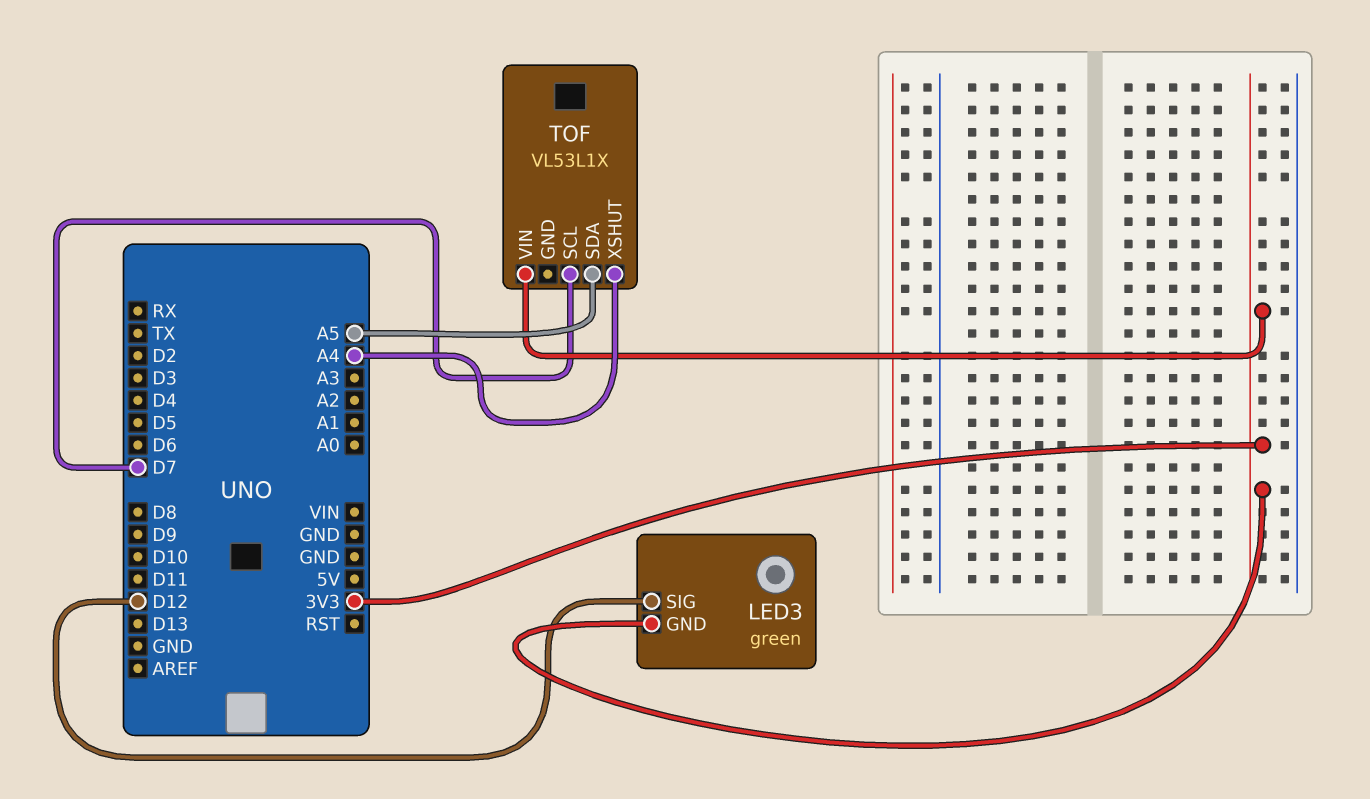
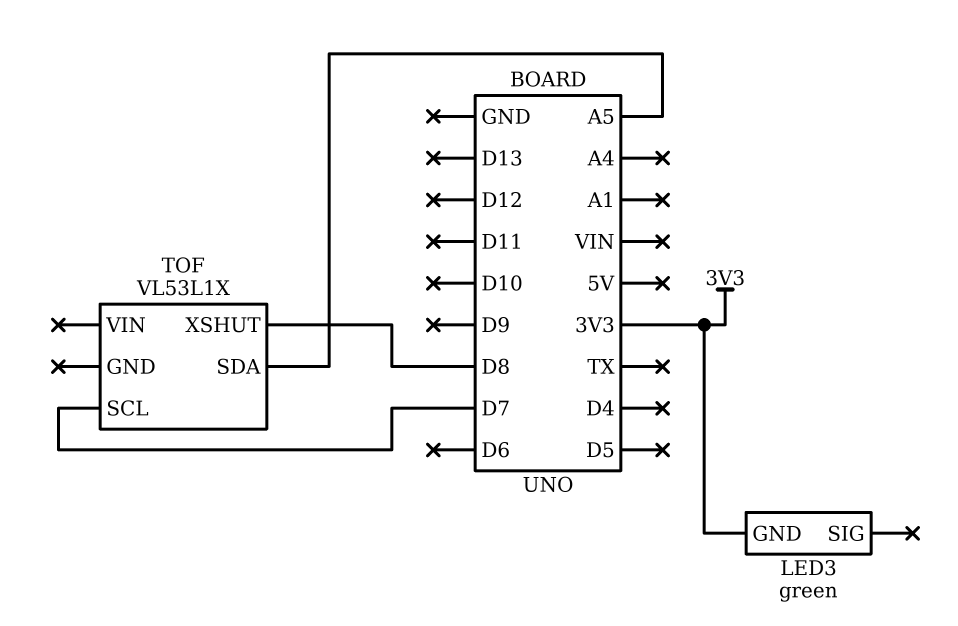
LED3 pin SIG: D12 -> none
TOF pin VIN: 3V3 -> none
TOF pin XSHUT: A4 -> D8

